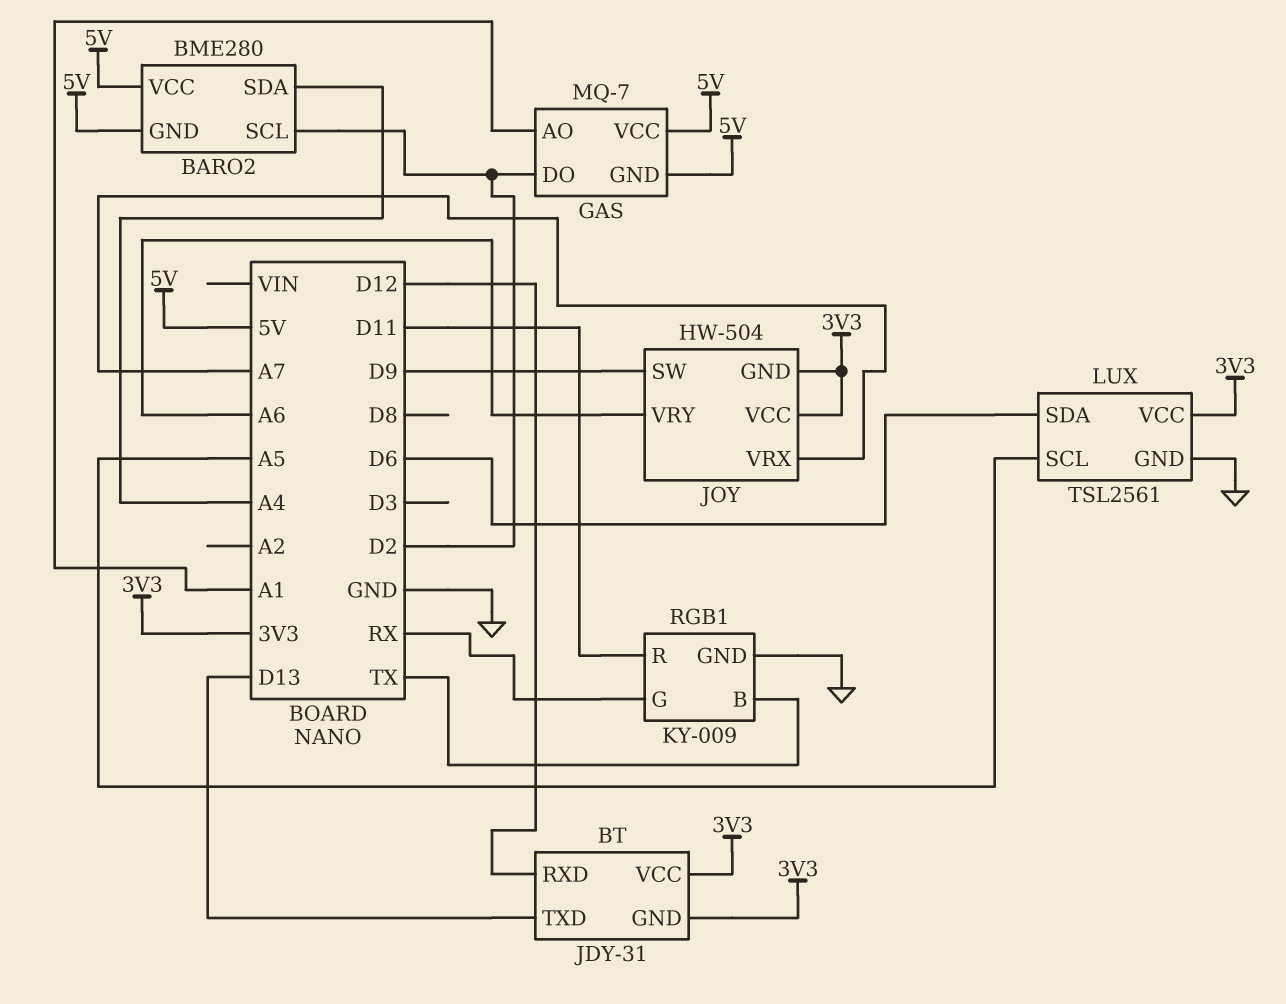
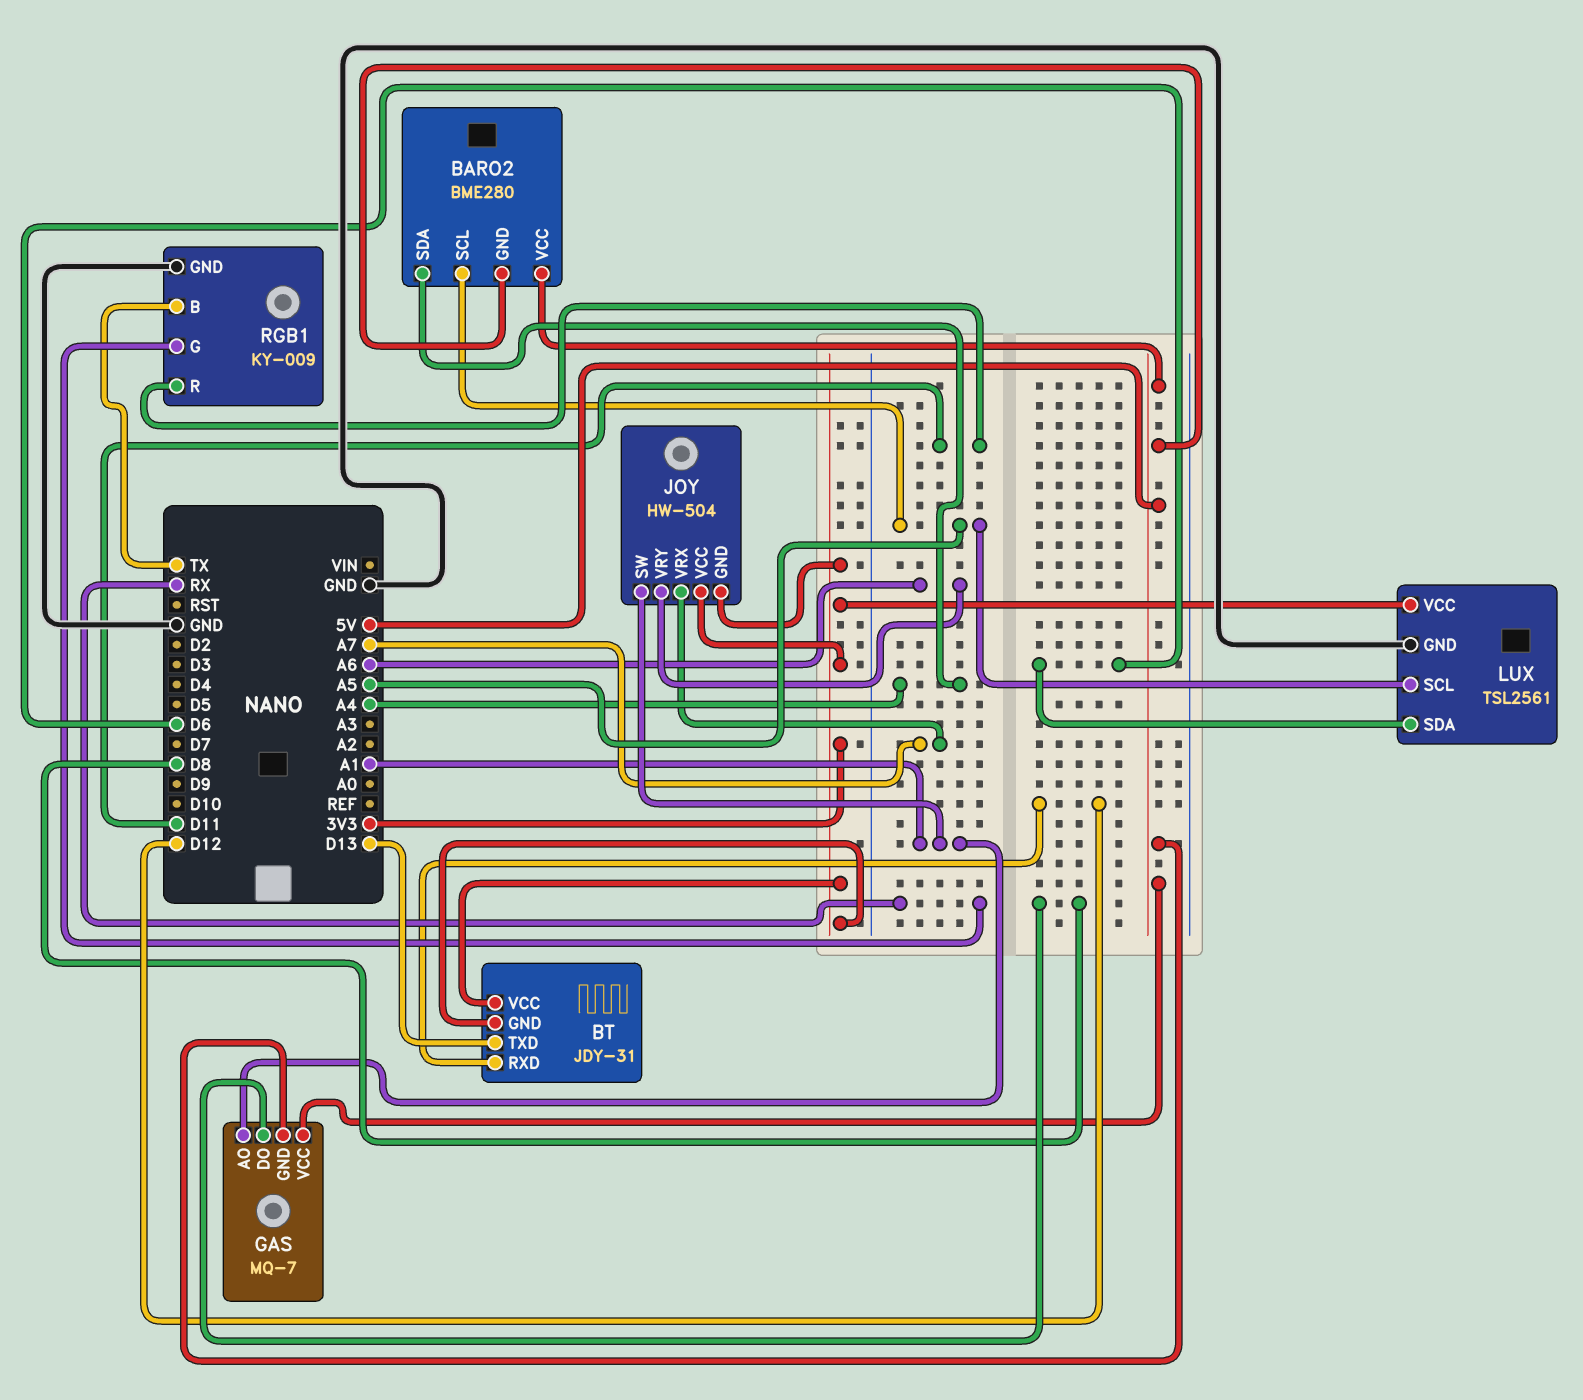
BARO2 pin SCL: D2 -> A5
GAS pin DO: D2 -> D8
JOY pin SW: D9 -> A1

